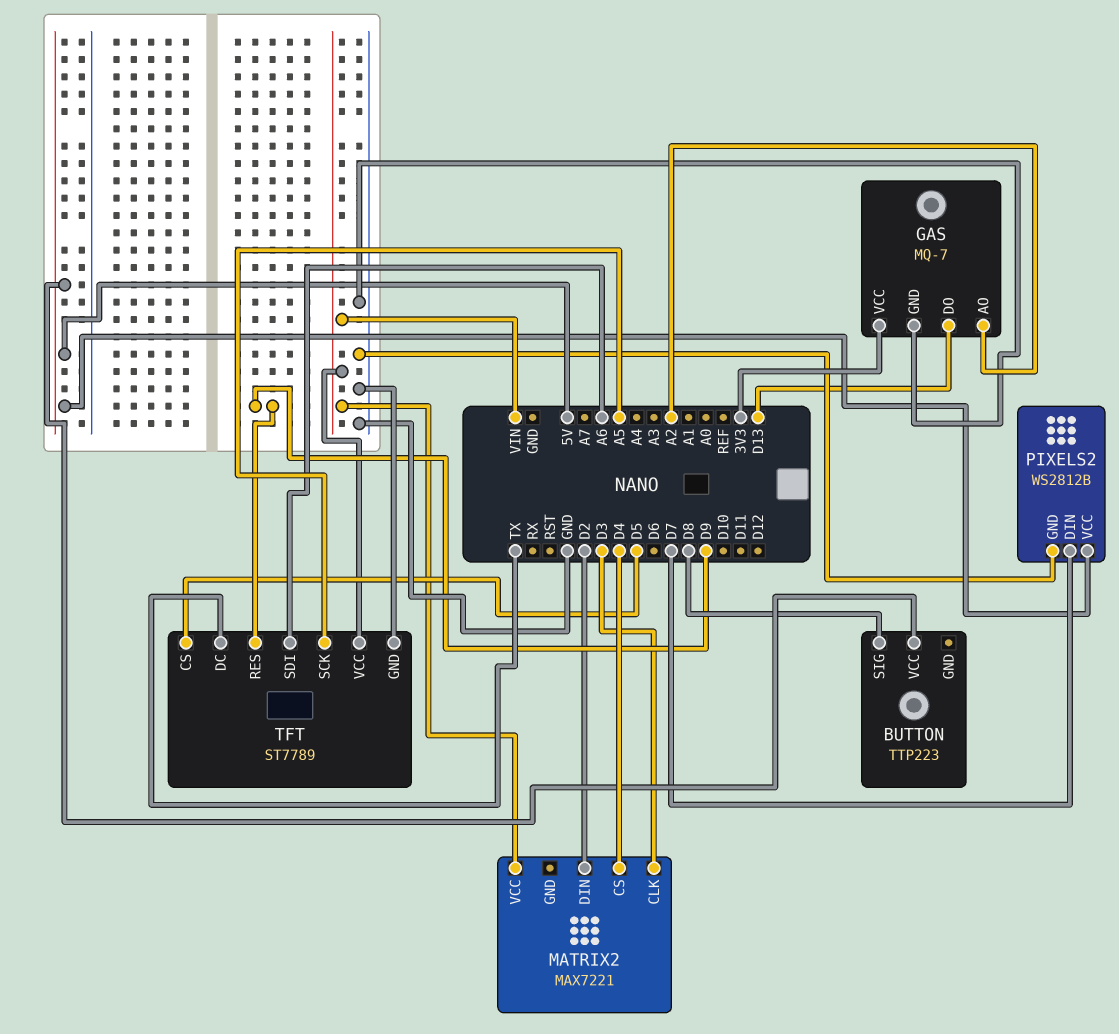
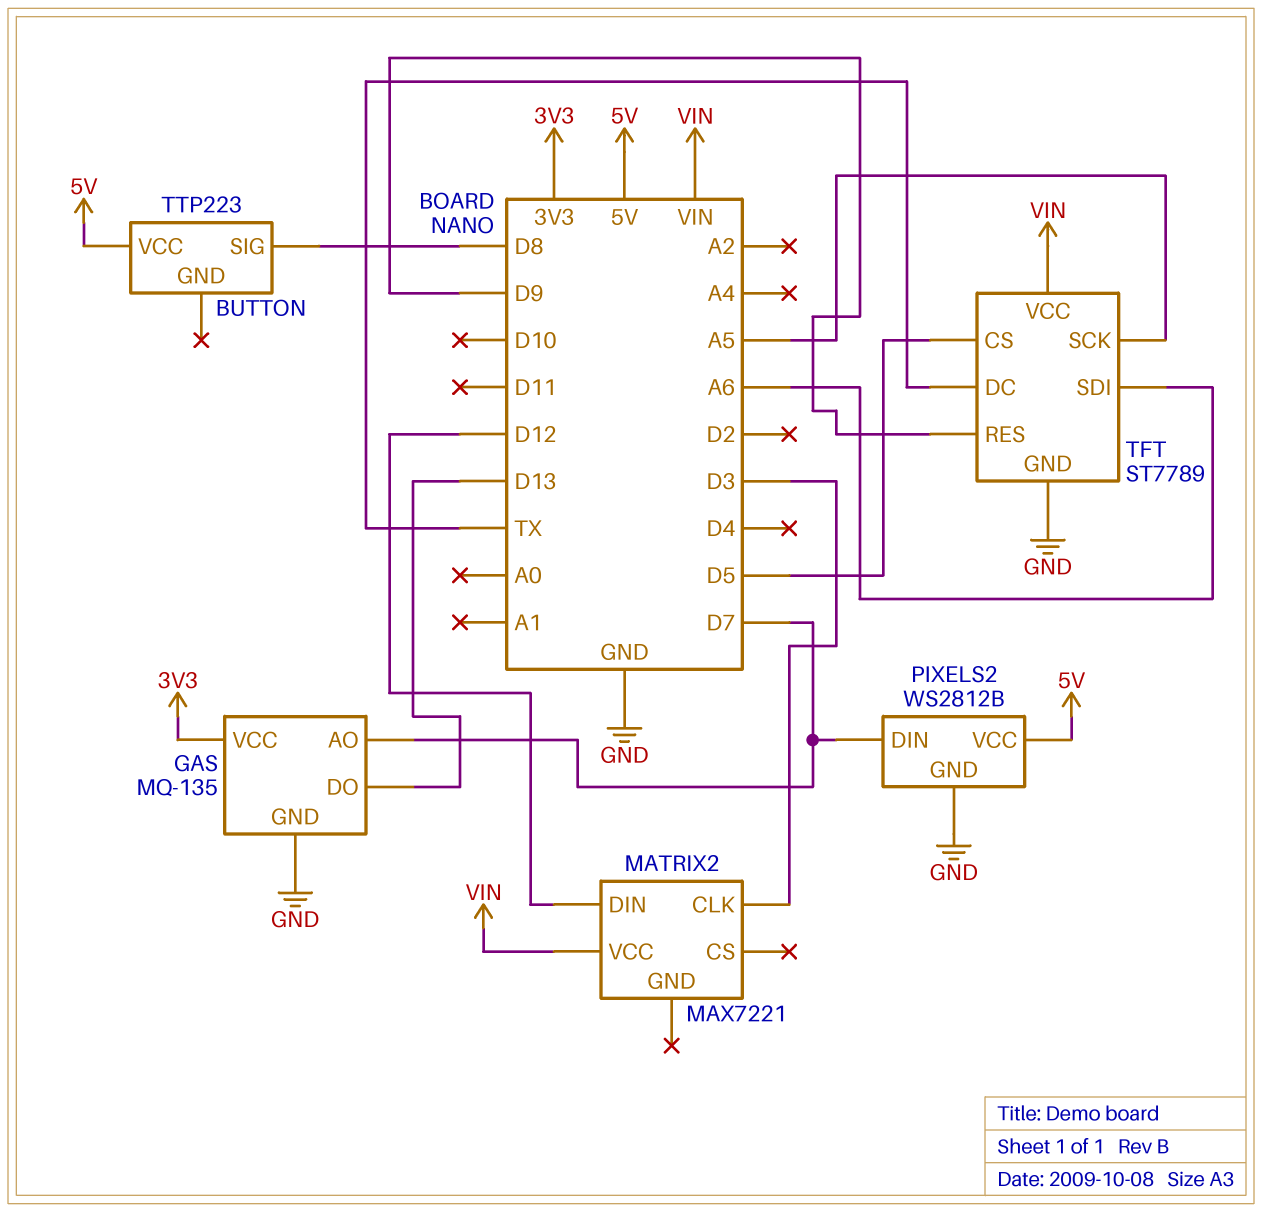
GAS: MQ-7 -> MQ-135
GAS pin AO: A2 -> D7
MATRIX2 pin CS: D4 -> none
MATRIX2 pin DIN: D2 -> D12

